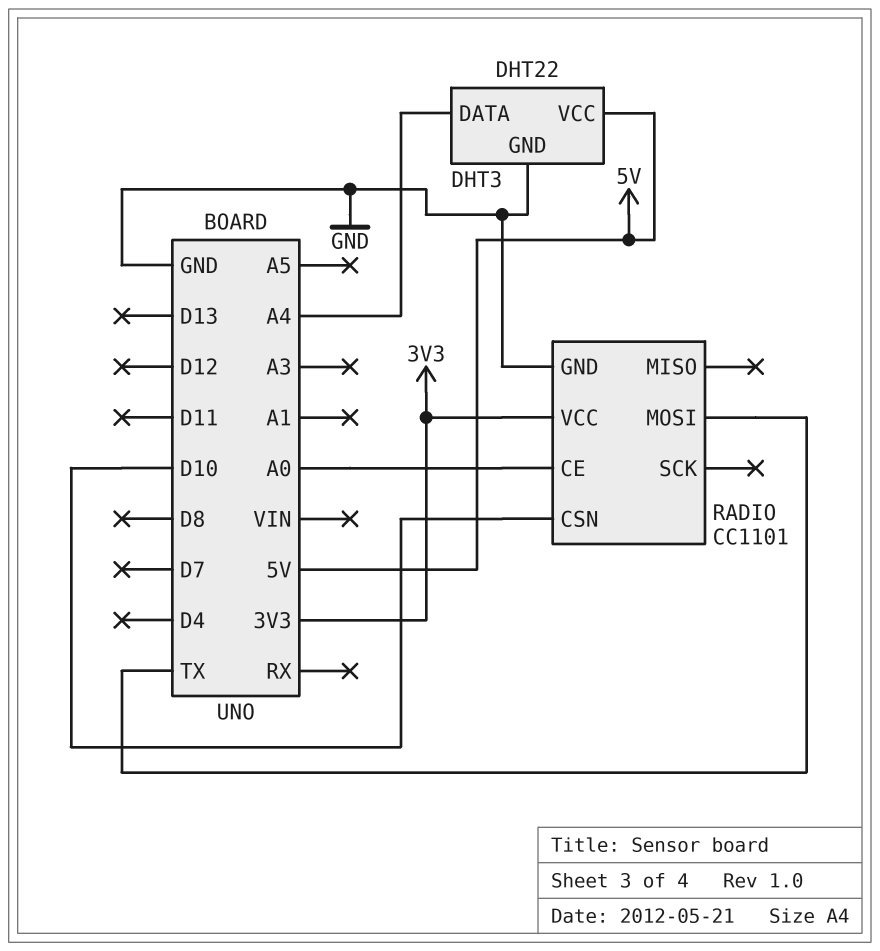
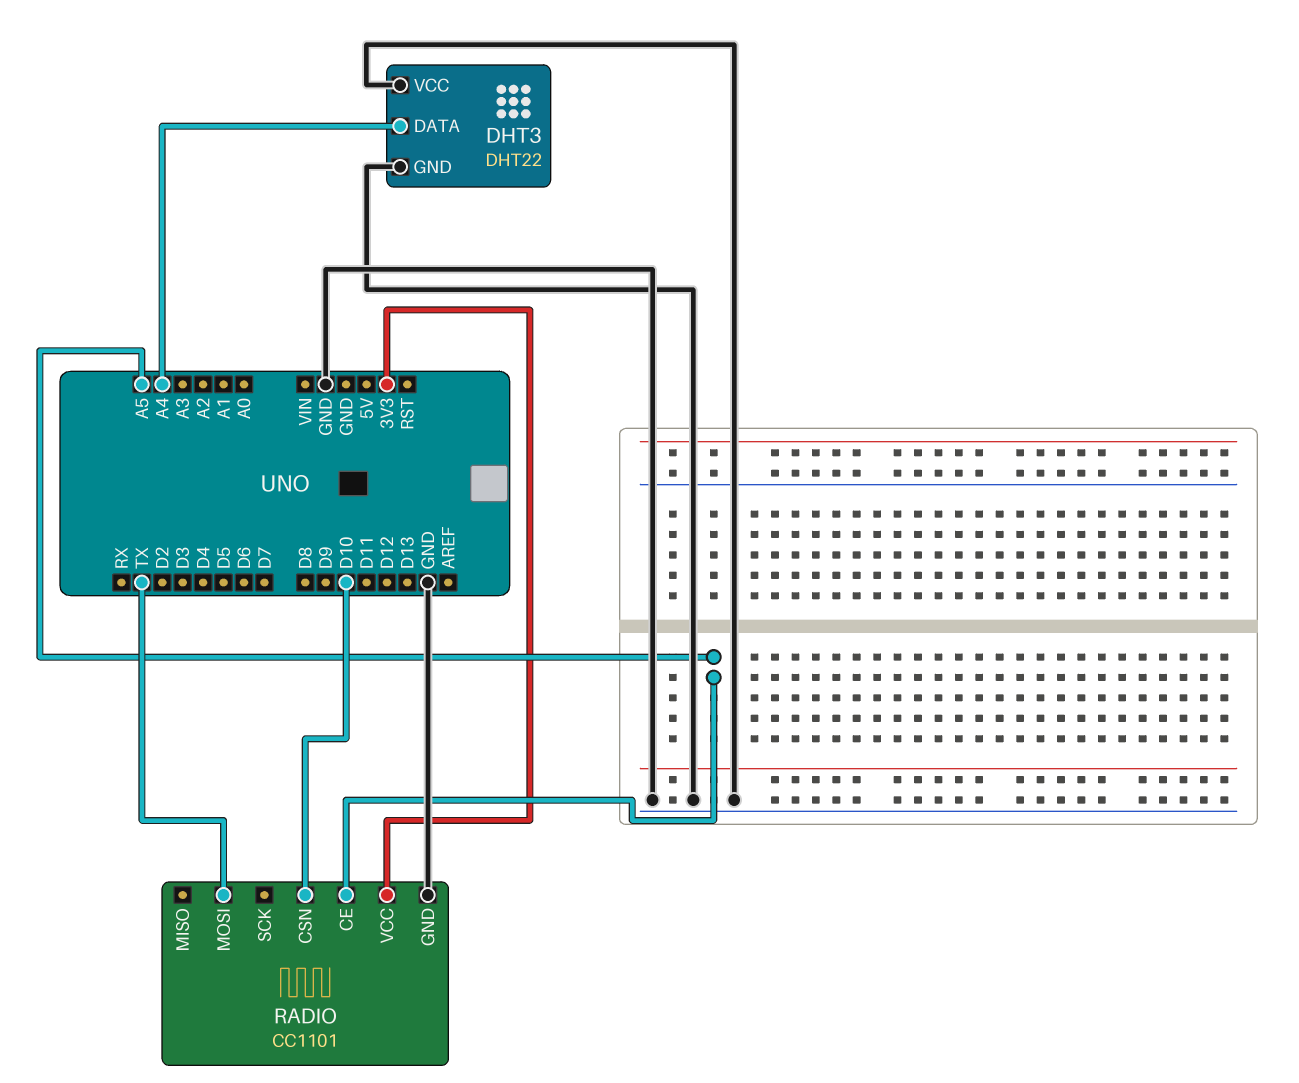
DHT3 pin VCC: 5V -> GND
RADIO pin CE: A0 -> A5

